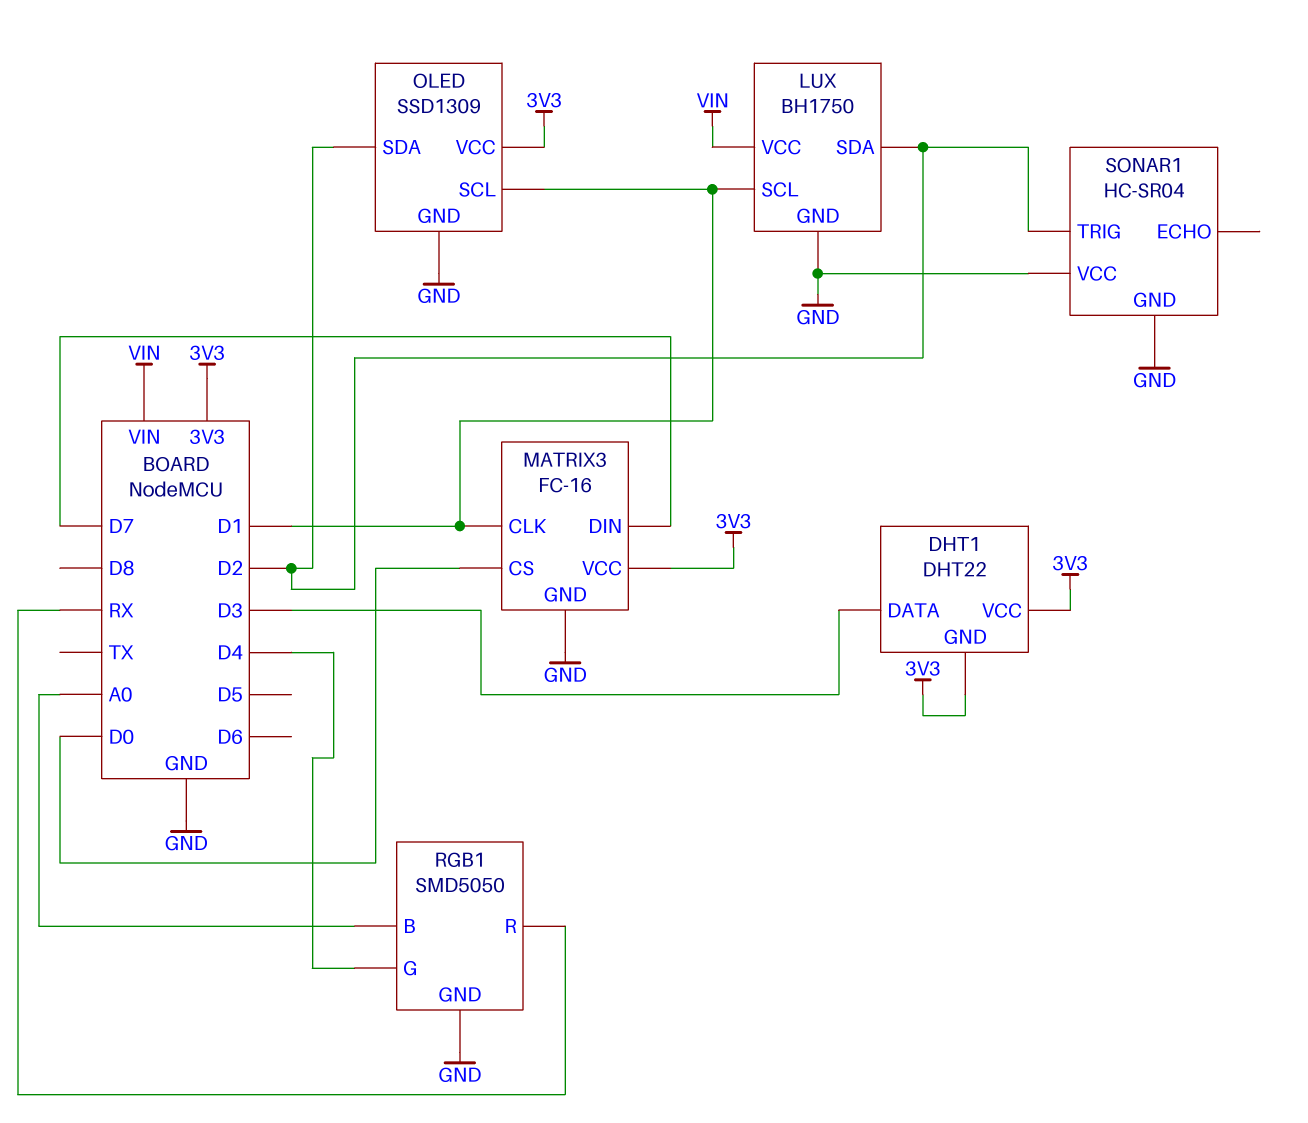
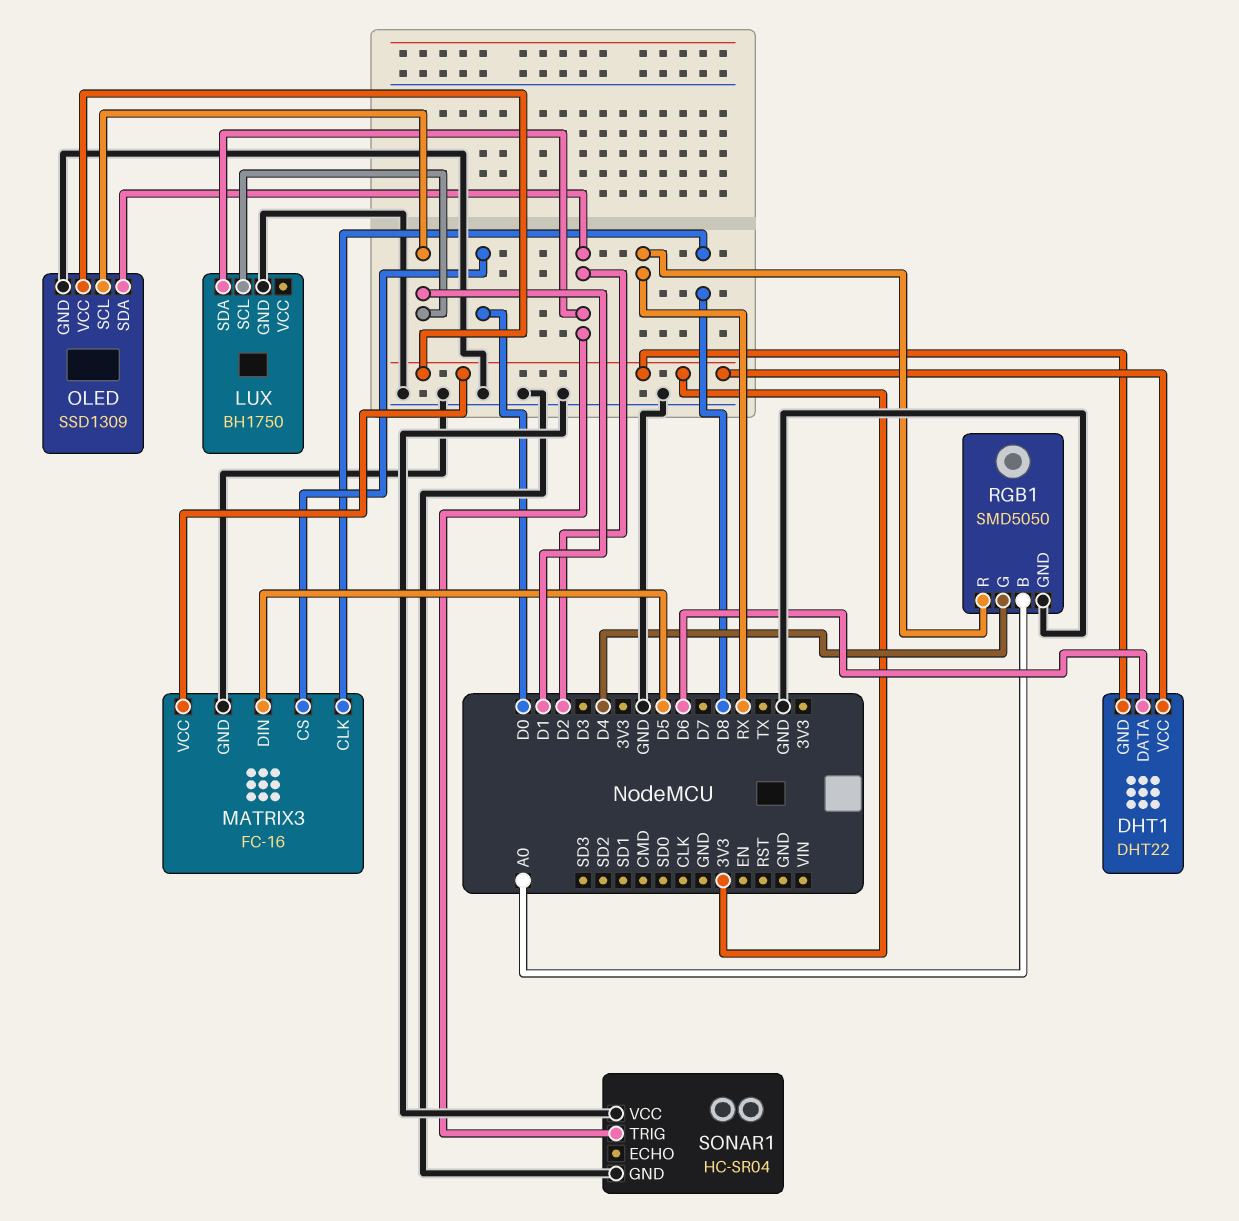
DHT1 pin DATA: D3 -> D6
LUX pin VCC: VIN -> none
MATRIX3 pin CLK: D1 -> D8
MATRIX3 pin DIN: D7 -> D5

